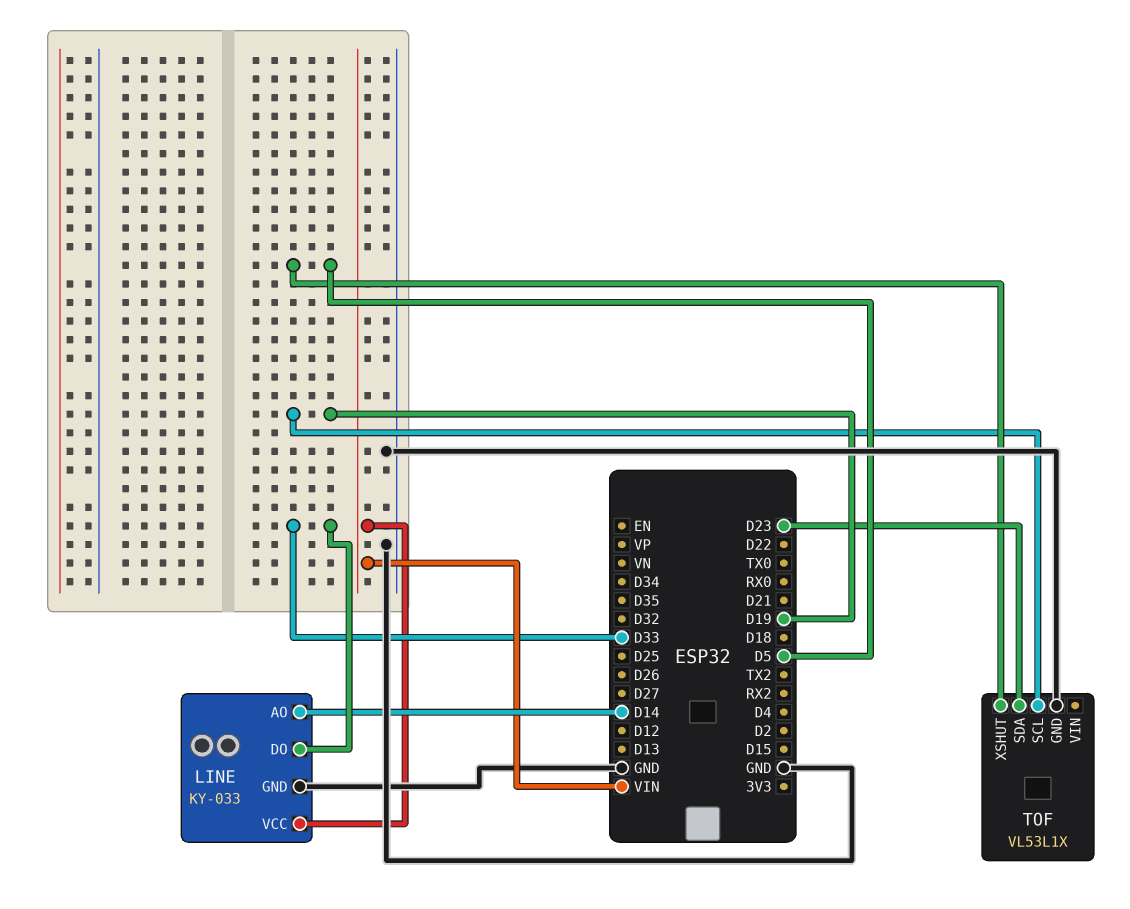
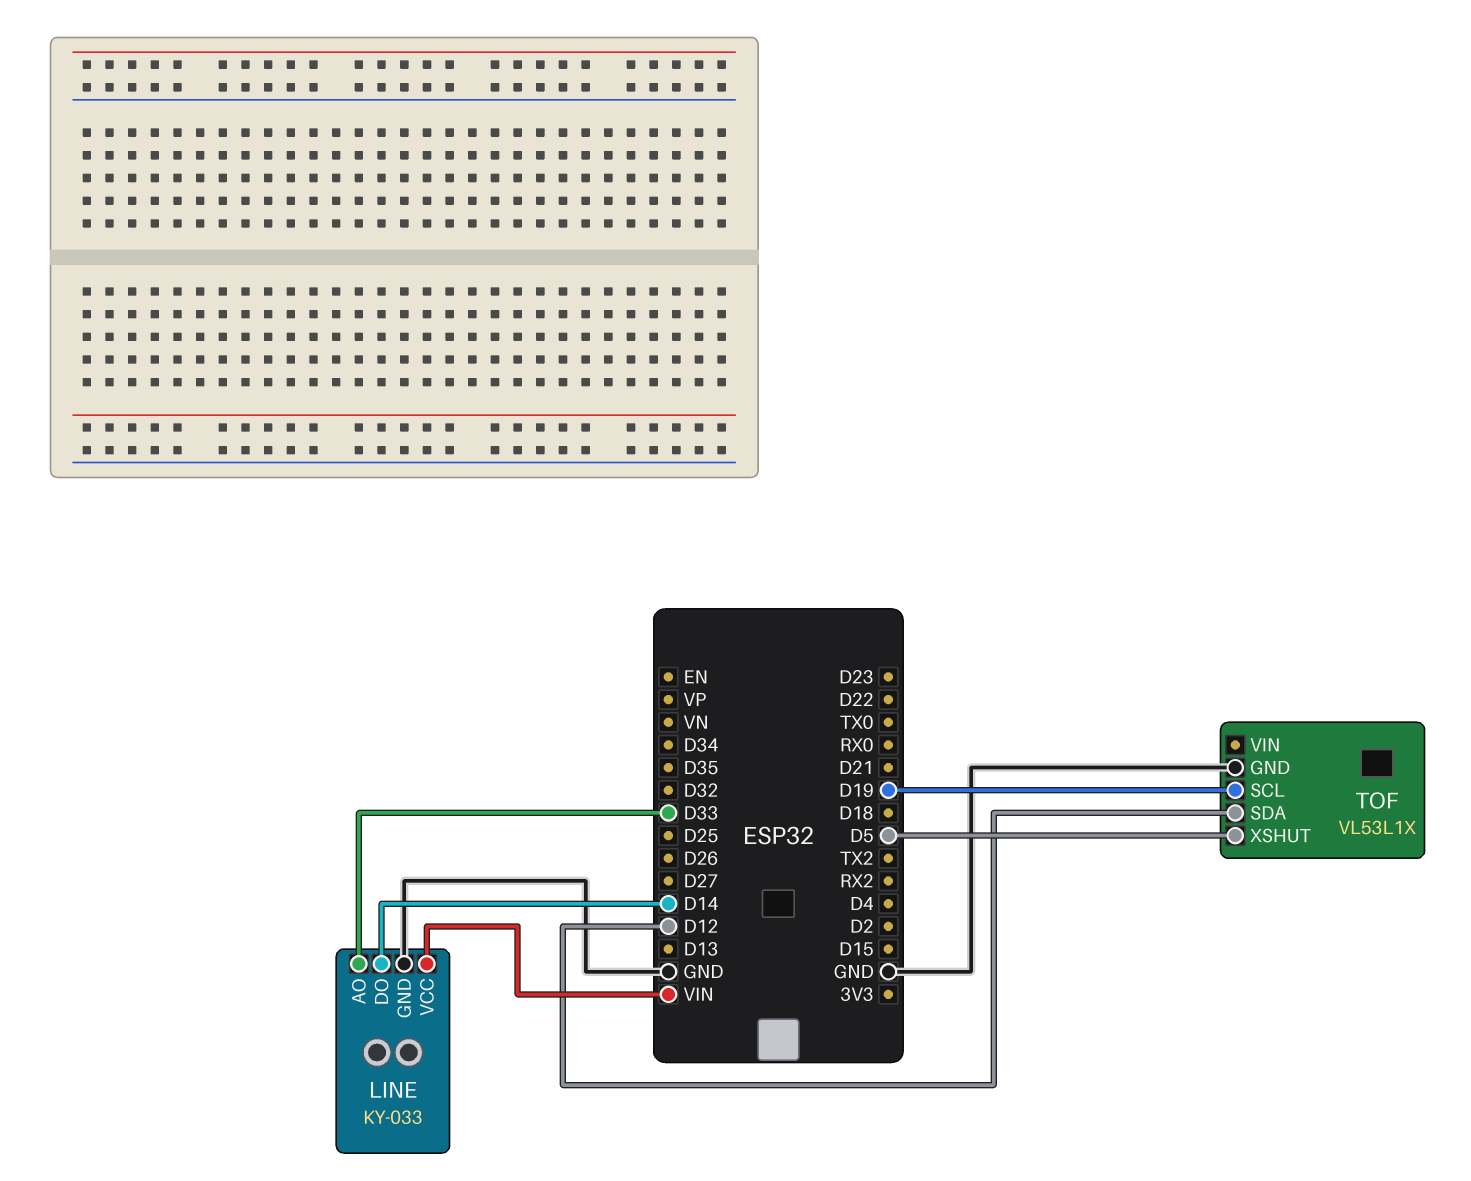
LINE pin AO: D14 -> D33
LINE pin DO: D33 -> D14
TOF pin SDA: D23 -> D12

